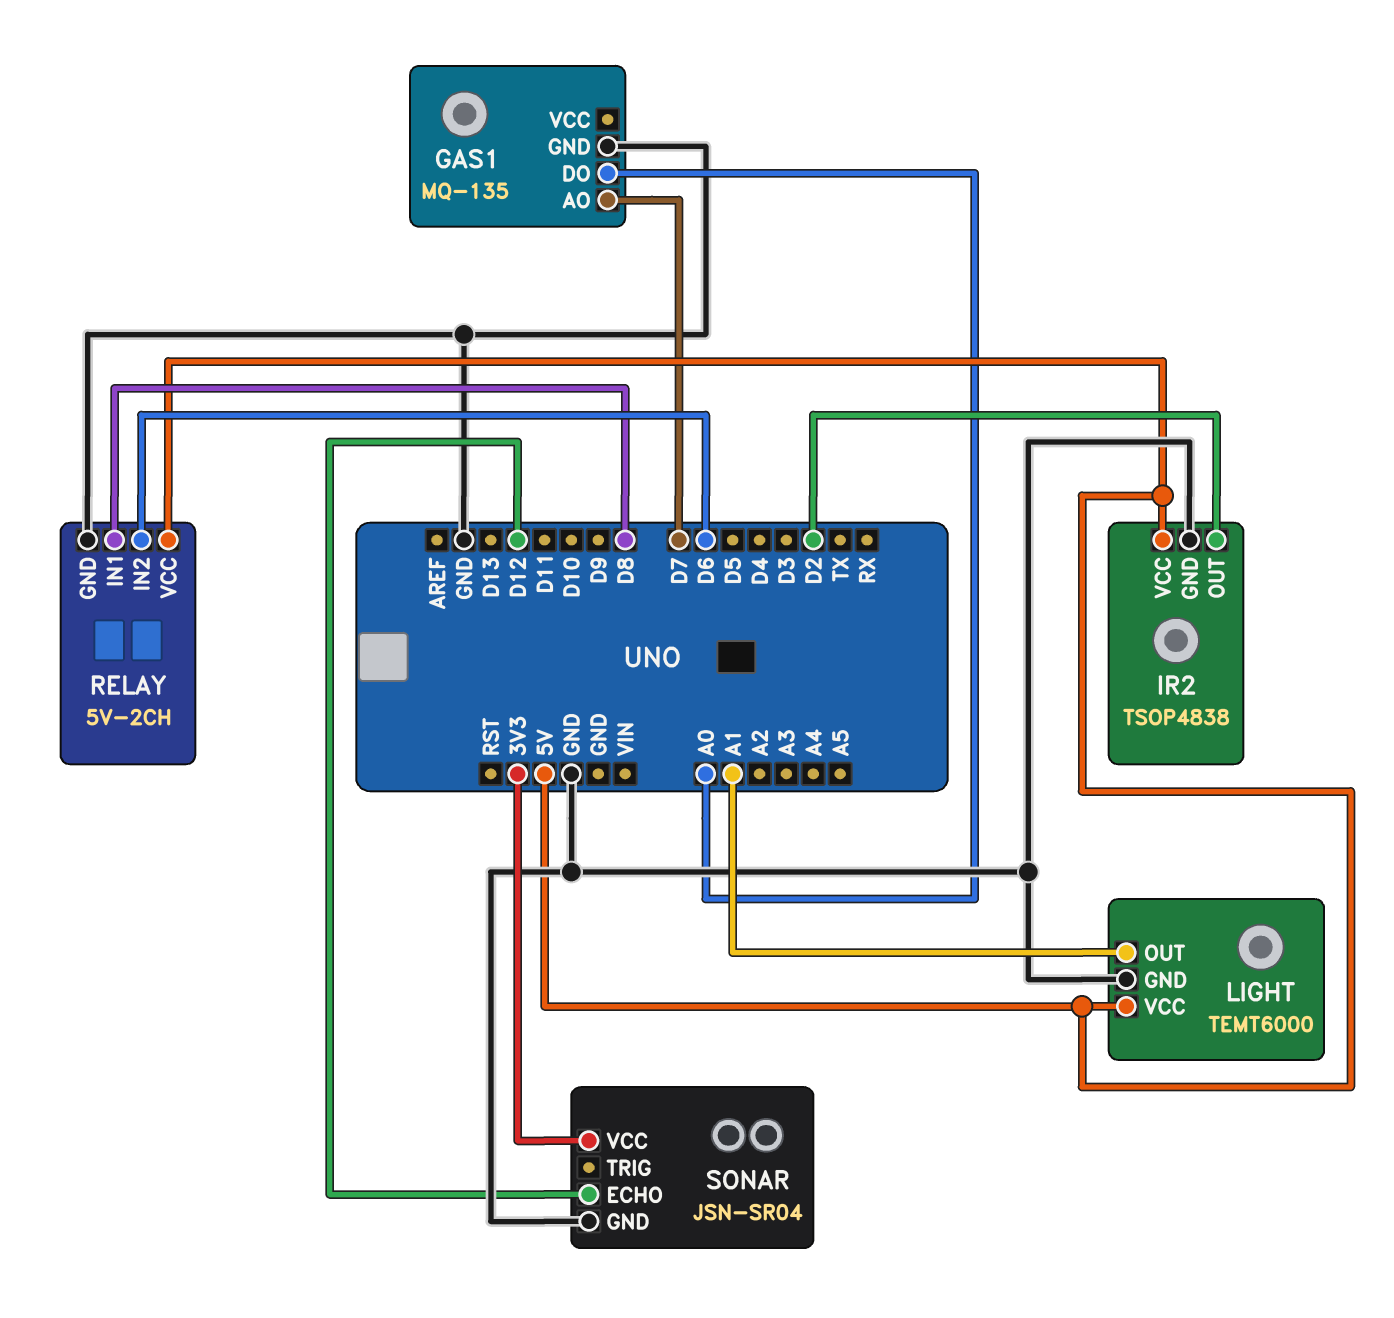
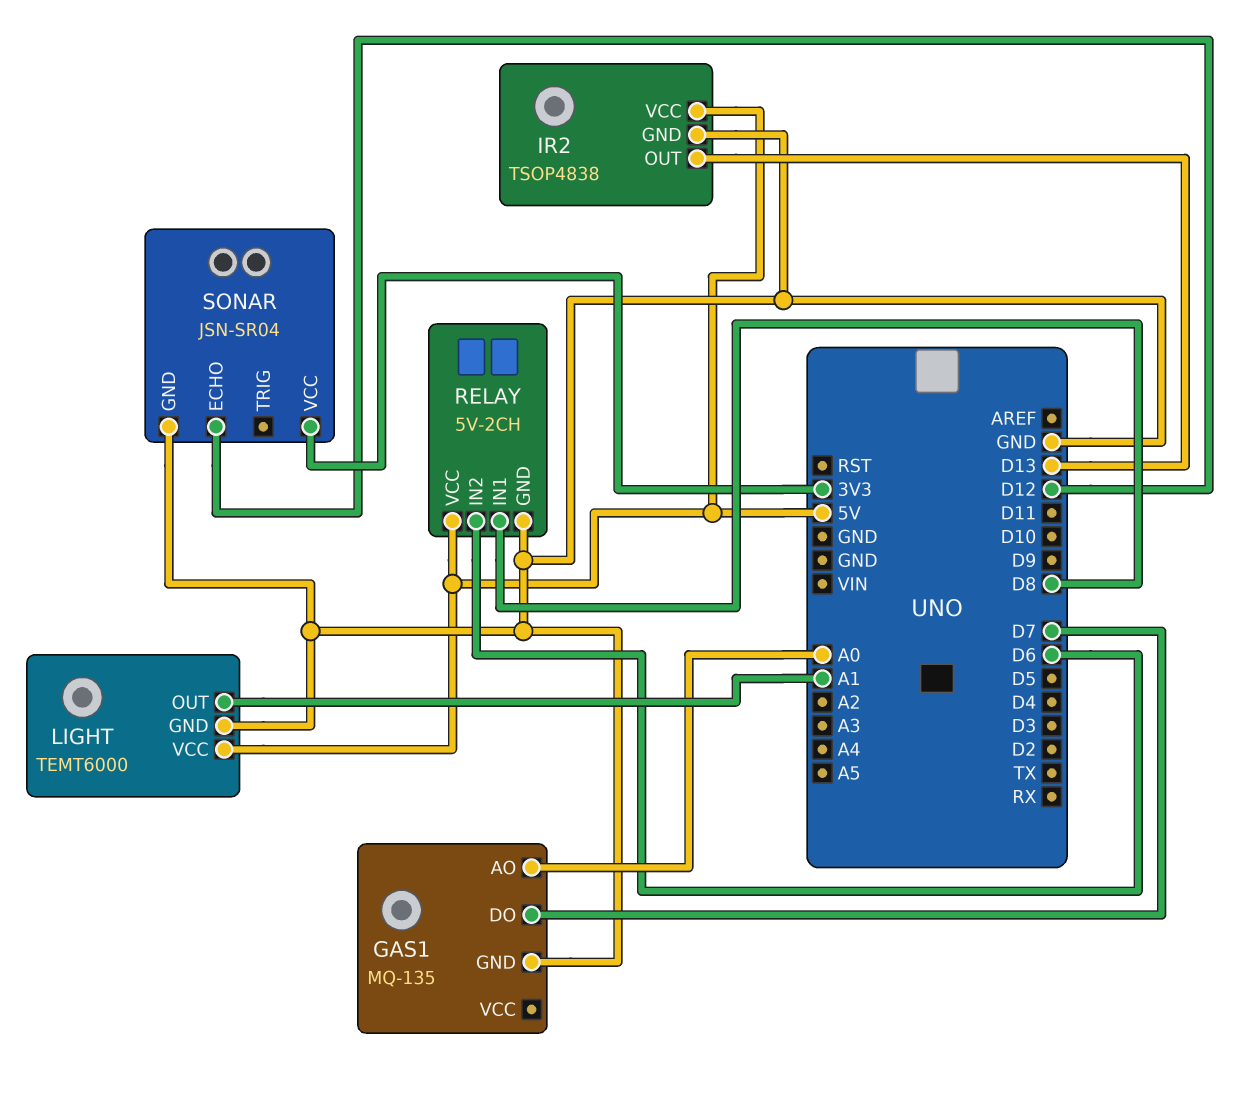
GAS1 pin AO: D7 -> A0
GAS1 pin DO: A0 -> D7
IR2 pin OUT: D2 -> D13

